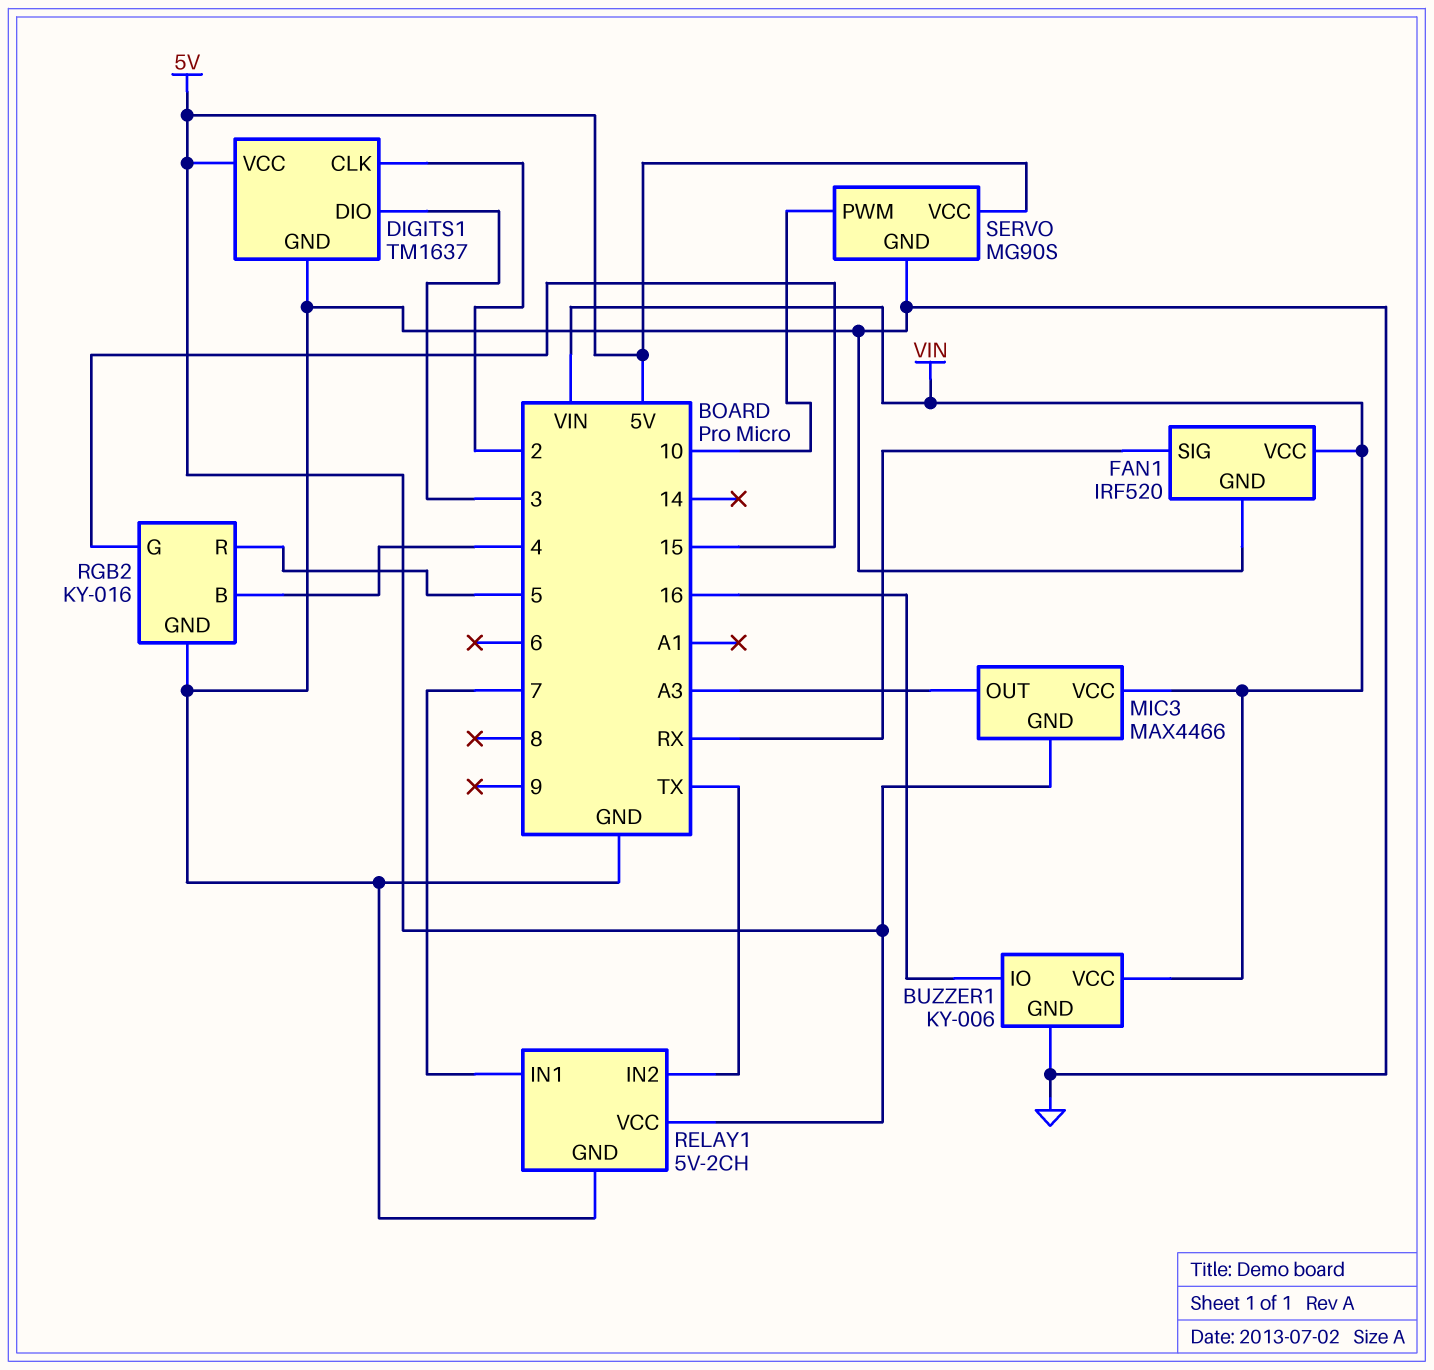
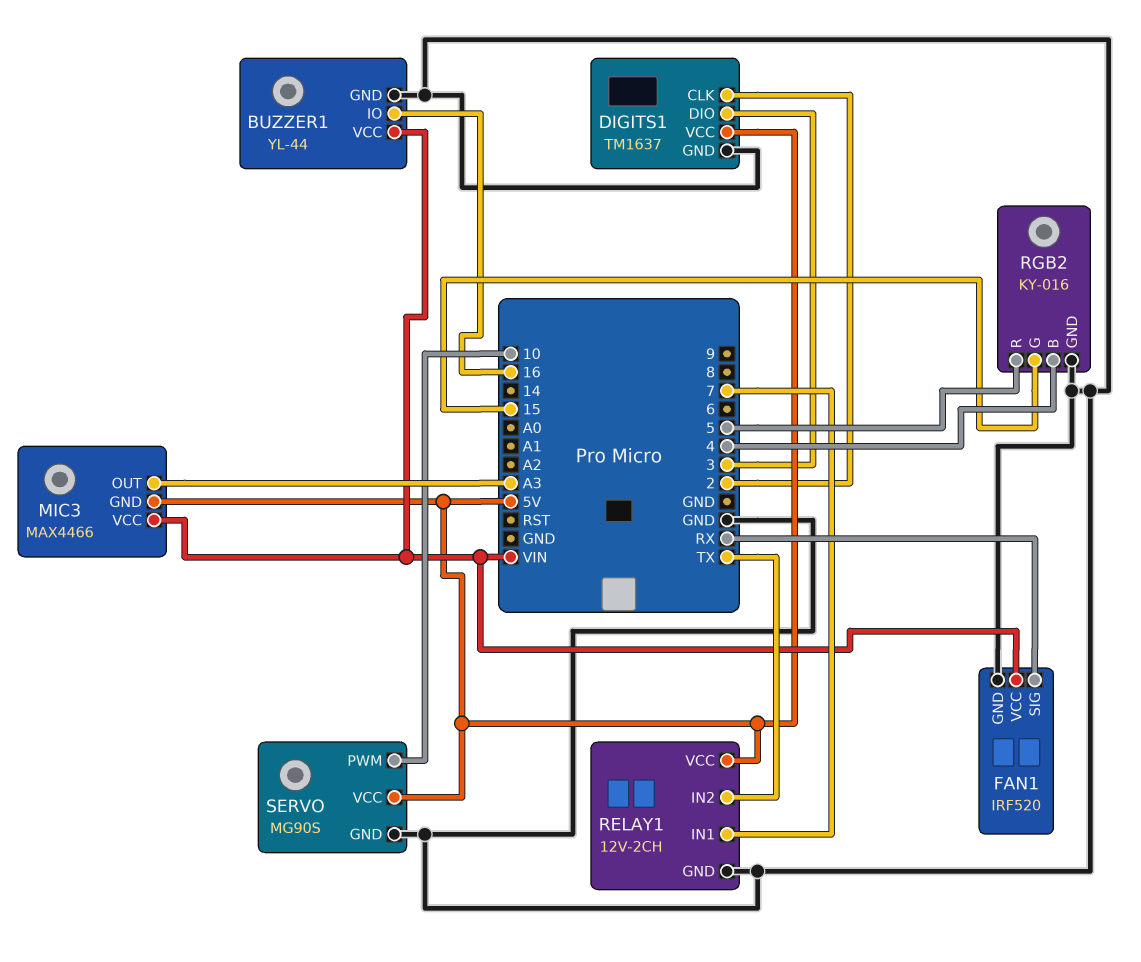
BUZZER1: KY-006 -> YL-44
RELAY1: 5V-2CH -> 12V-2CH

